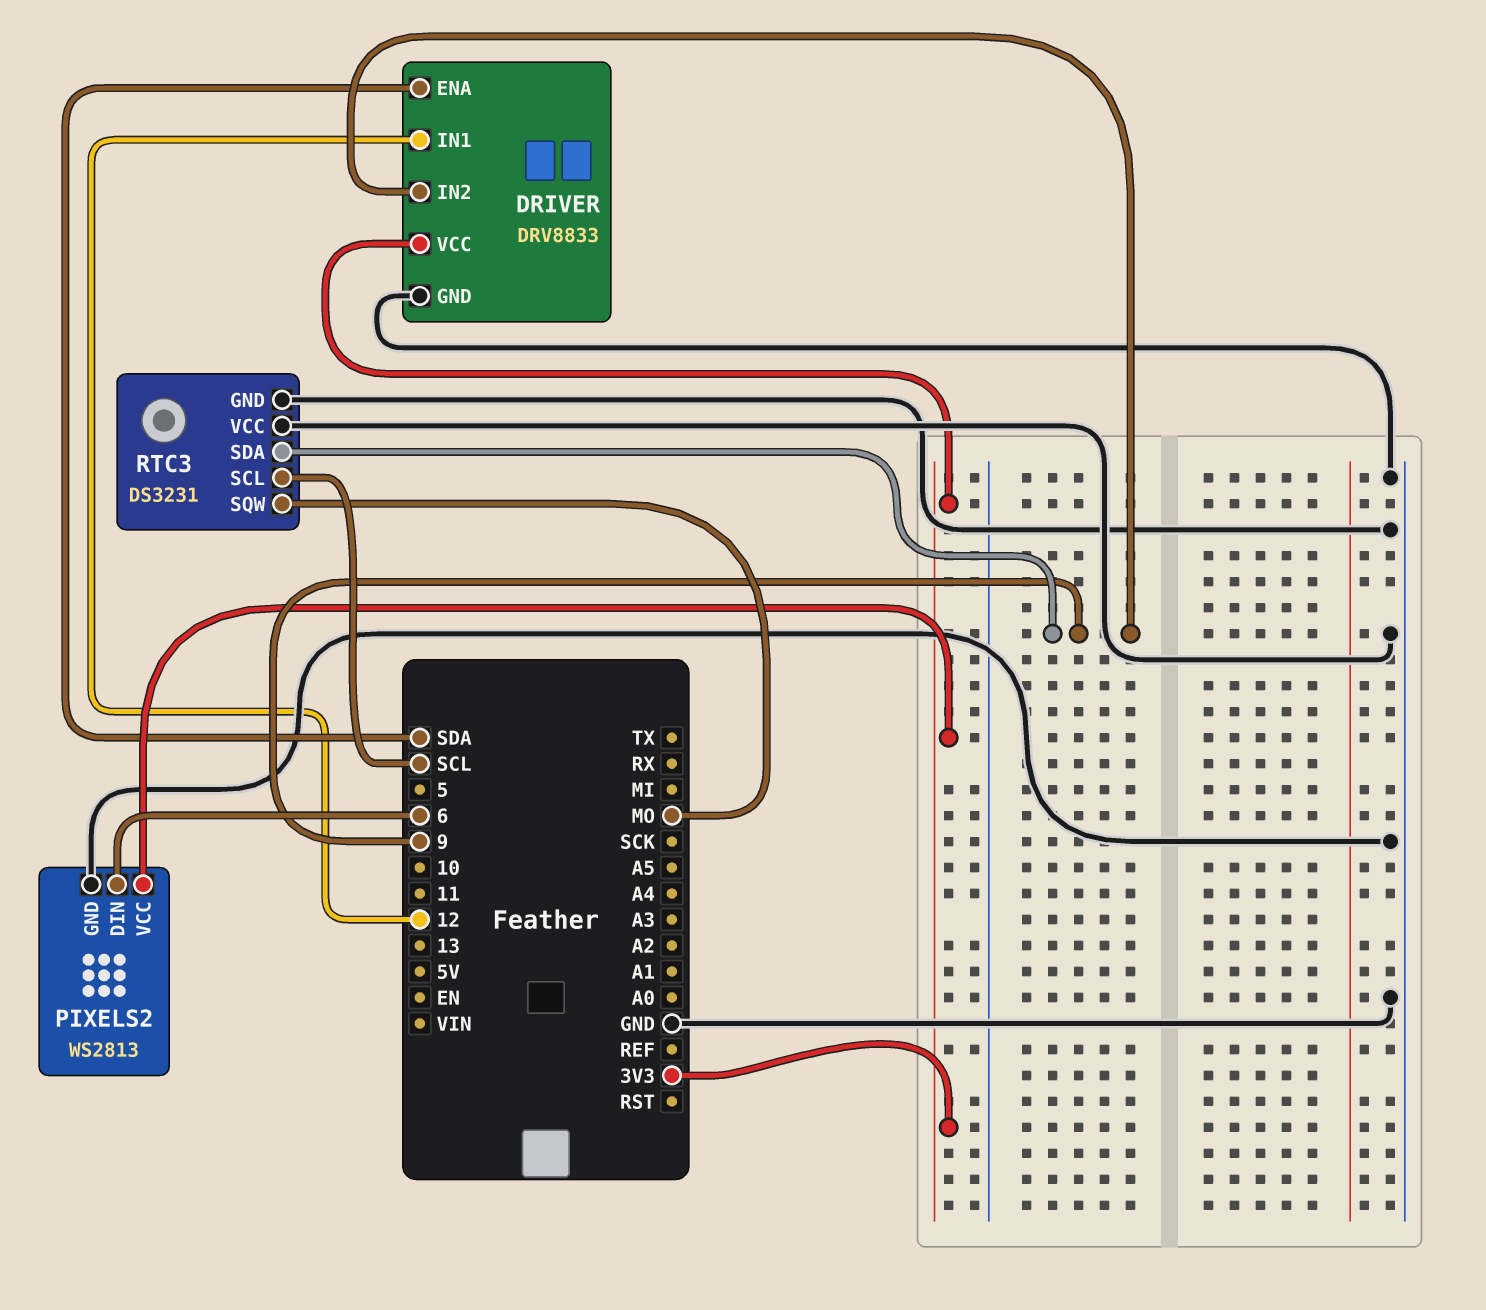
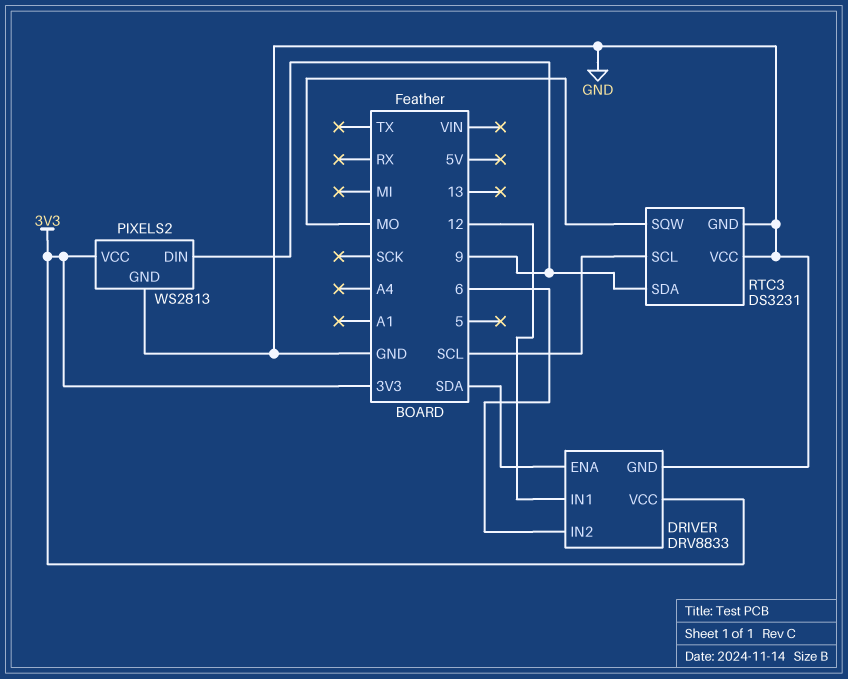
DRIVER pin IN2: 9 -> 6
PIXELS2 pin DIN: 6 -> 9

